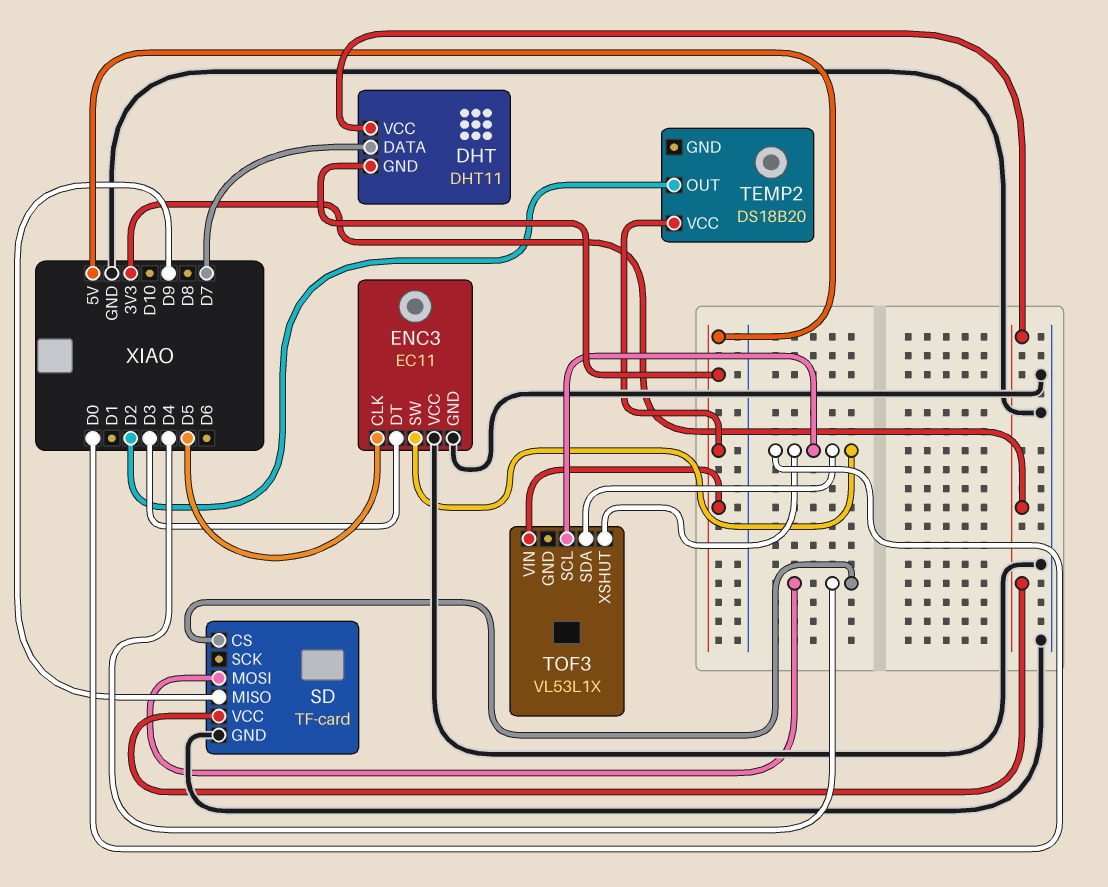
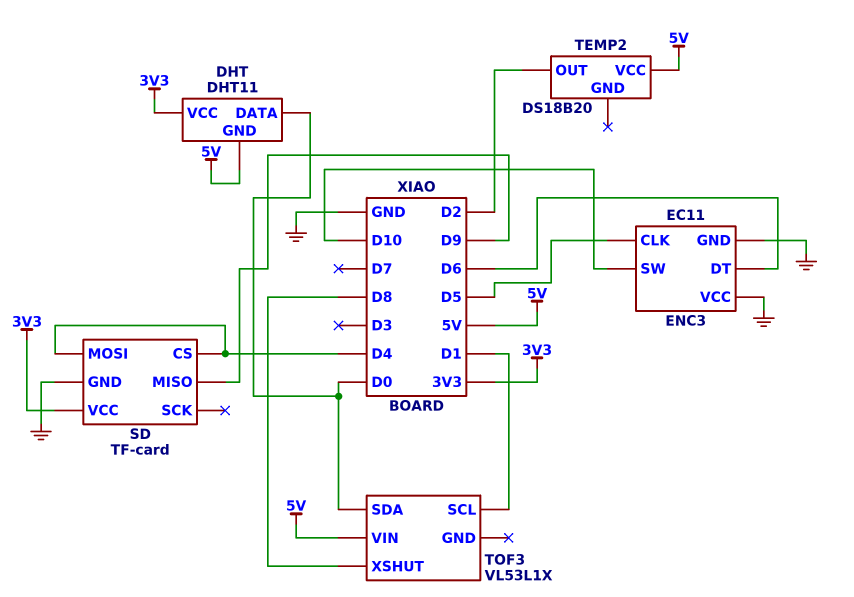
DHT pin DATA: D7 -> D0
ENC3 pin DT: D3 -> D6
ENC3 pin SW: D0 -> D10
TOF3 pin SCL: D0 -> D1
TOF3 pin XSHUT: D0 -> D8

